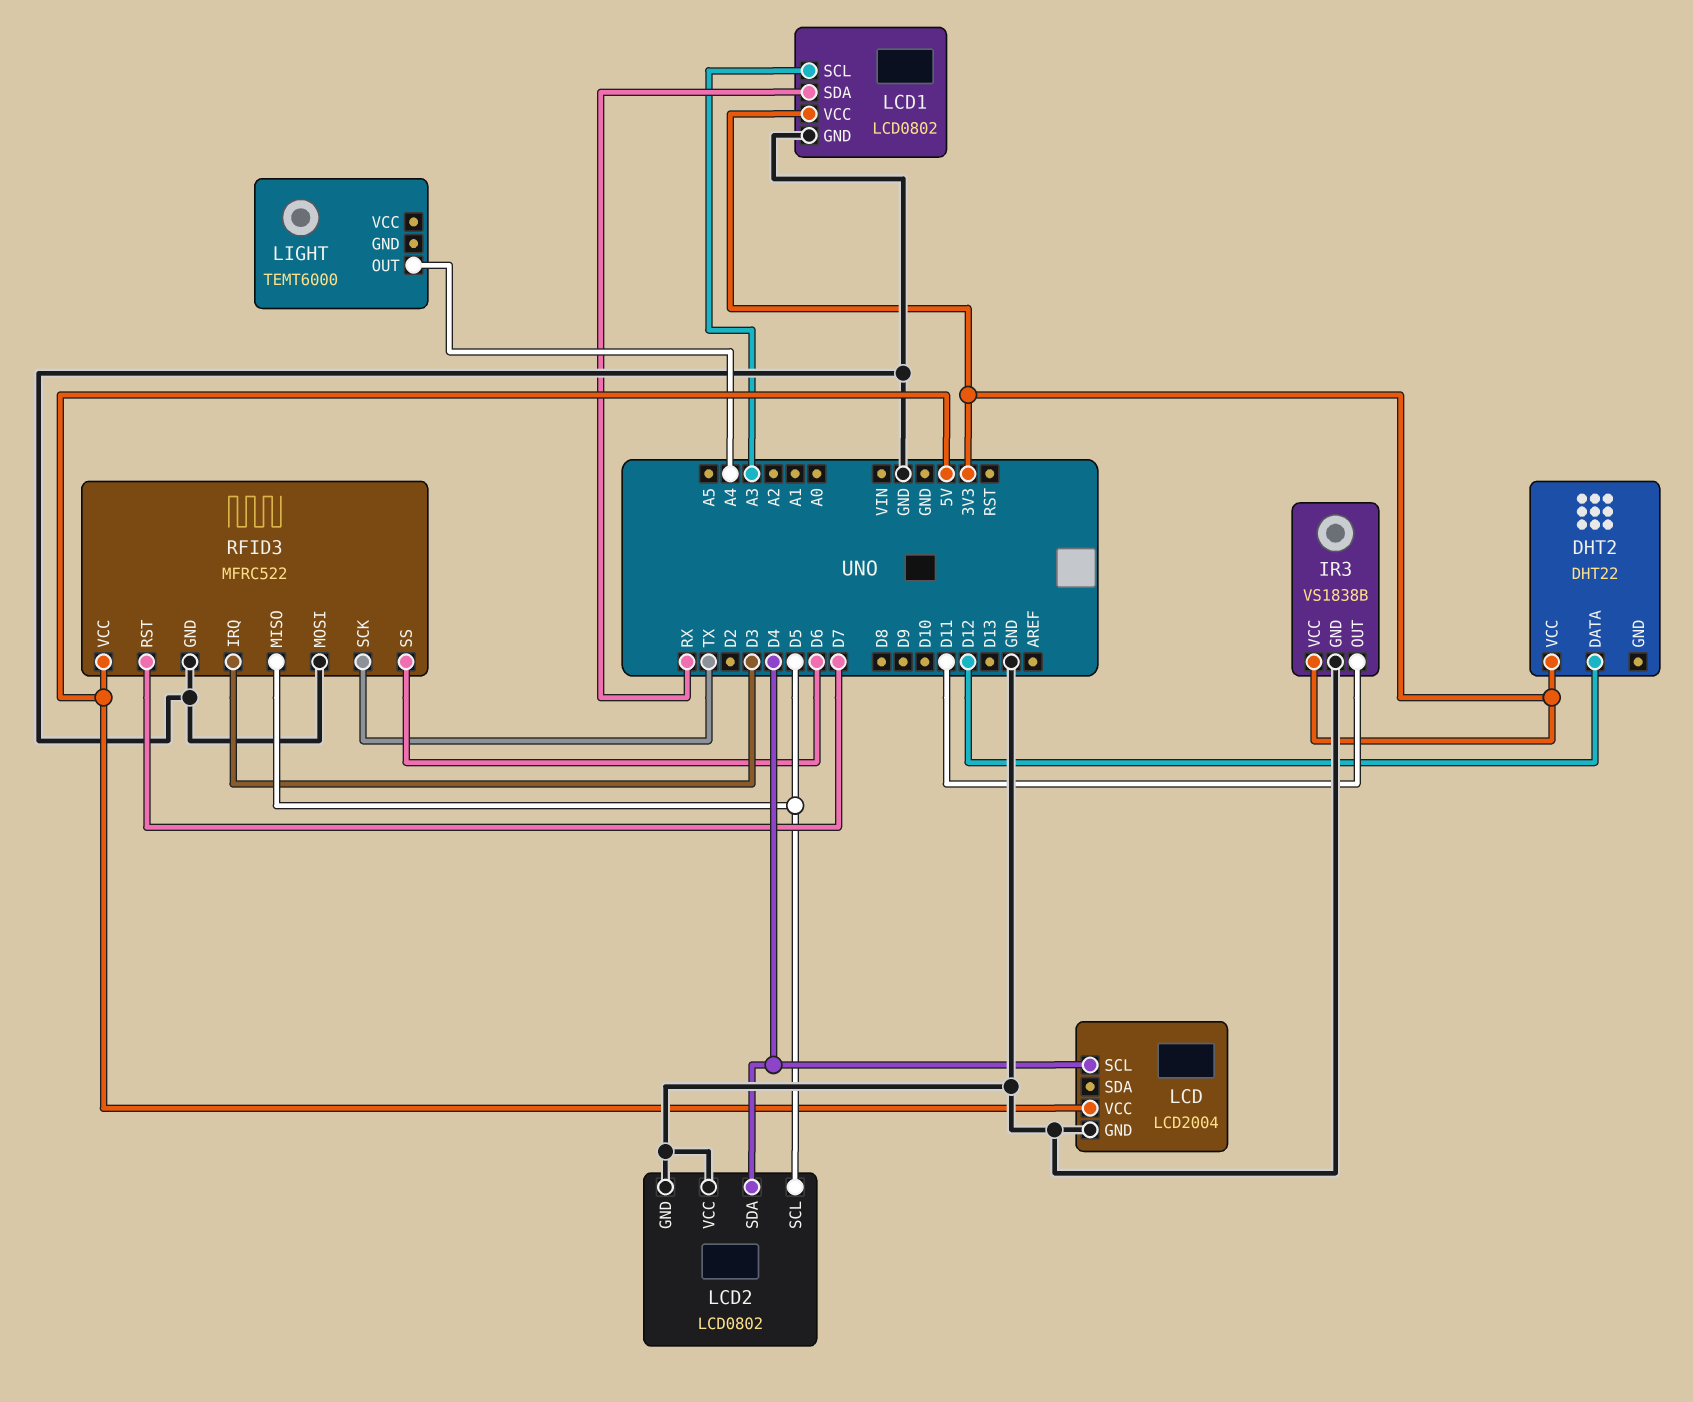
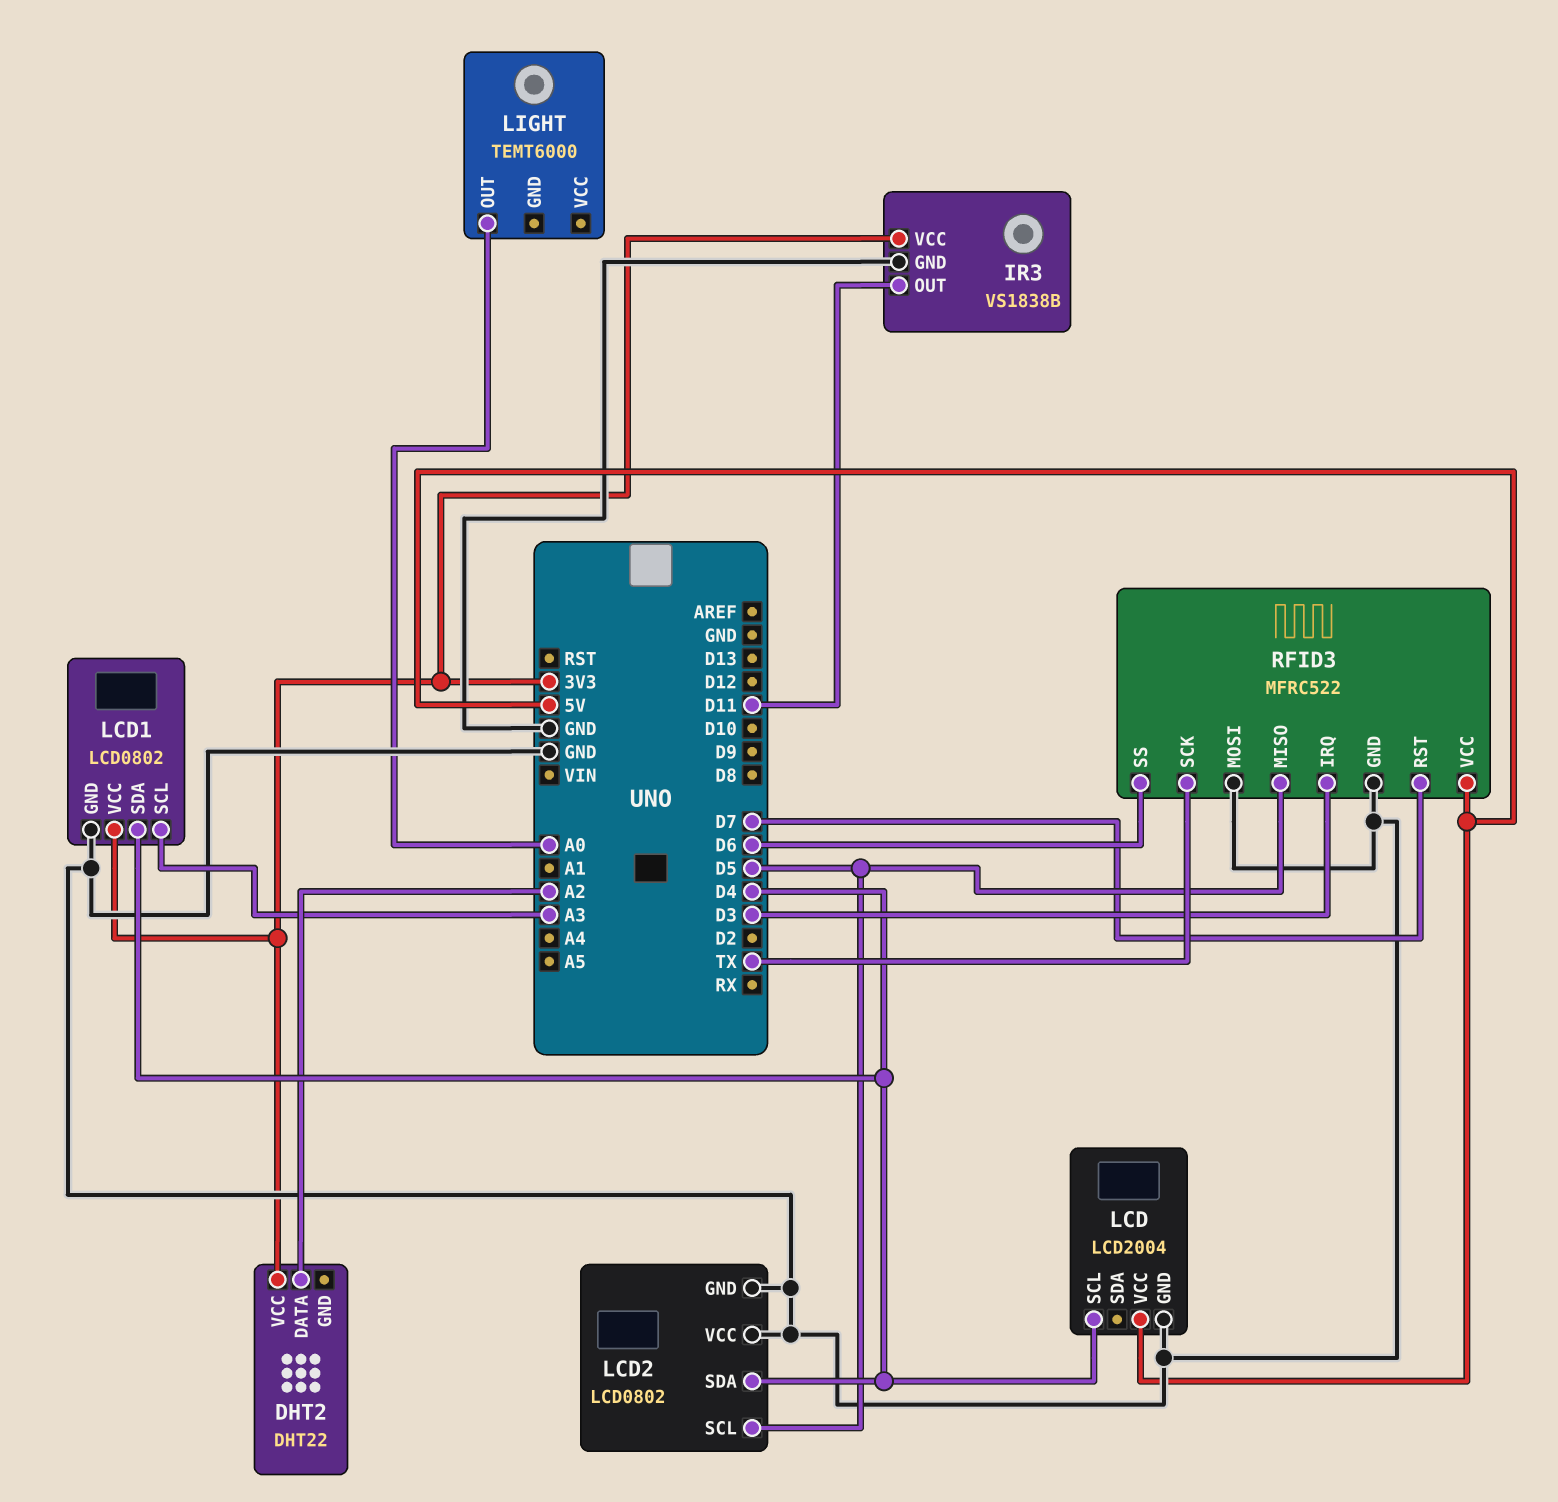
DHT2 pin DATA: D12 -> A2
LCD1 pin SDA: RX -> D4
LIGHT pin OUT: A4 -> A0

